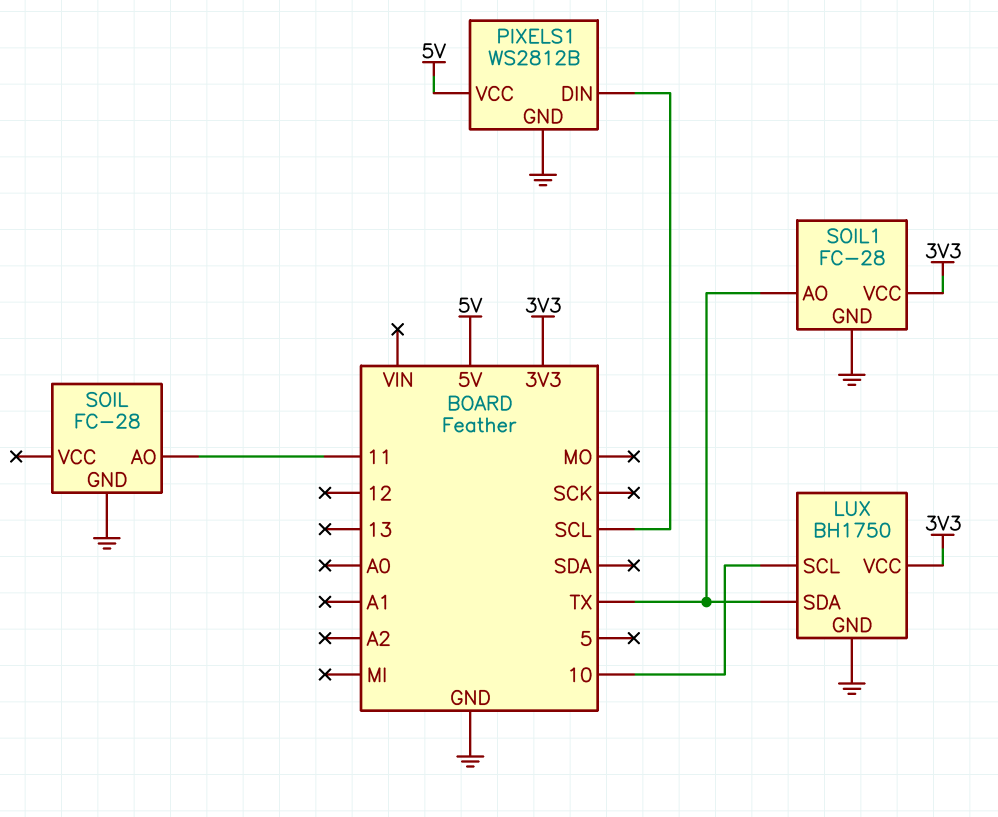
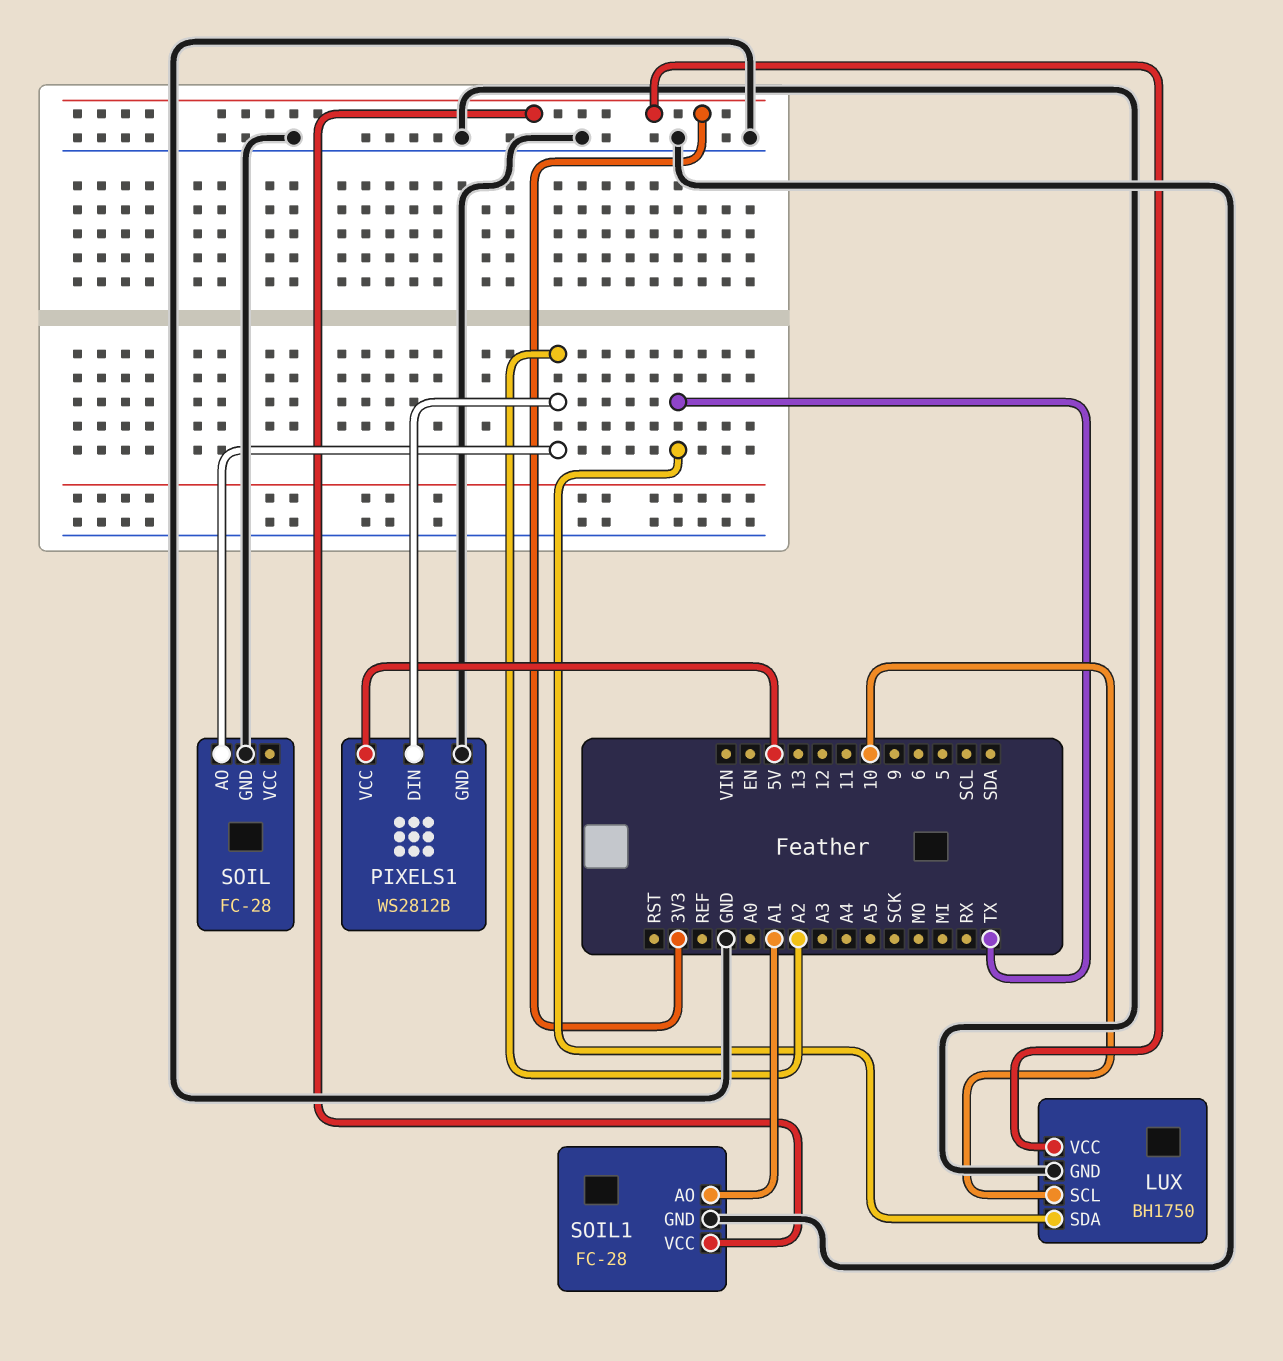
PIXELS1 pin DIN: SCL -> A2
SOIL pin AO: 11 -> A2
SOIL1 pin AO: TX -> A1

